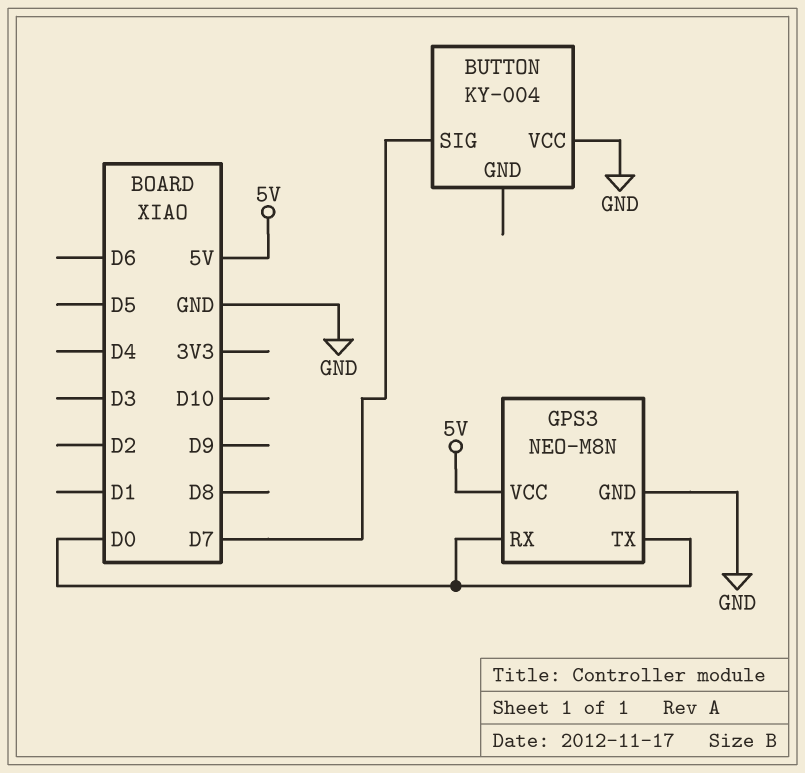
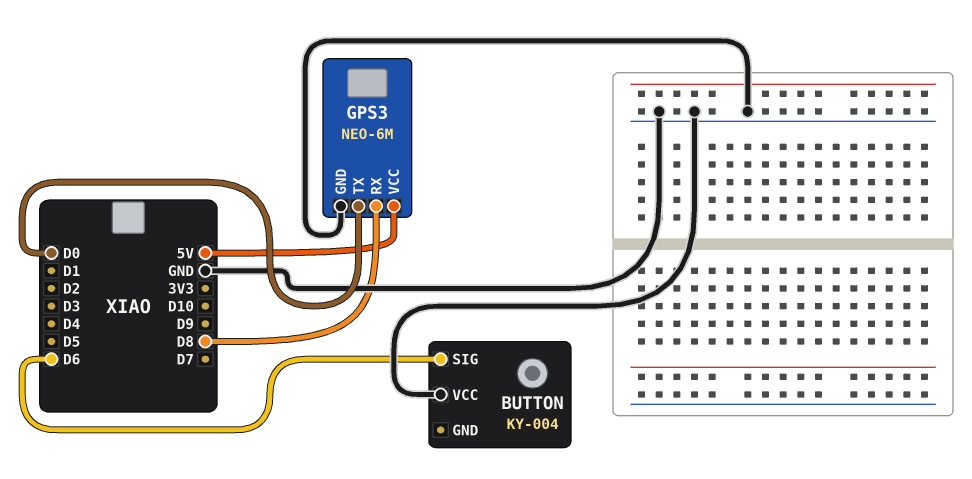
BUTTON pin SIG: D7 -> D6
GPS3: NEO-M8N -> NEO-6M
GPS3 pin RX: D0 -> D8

